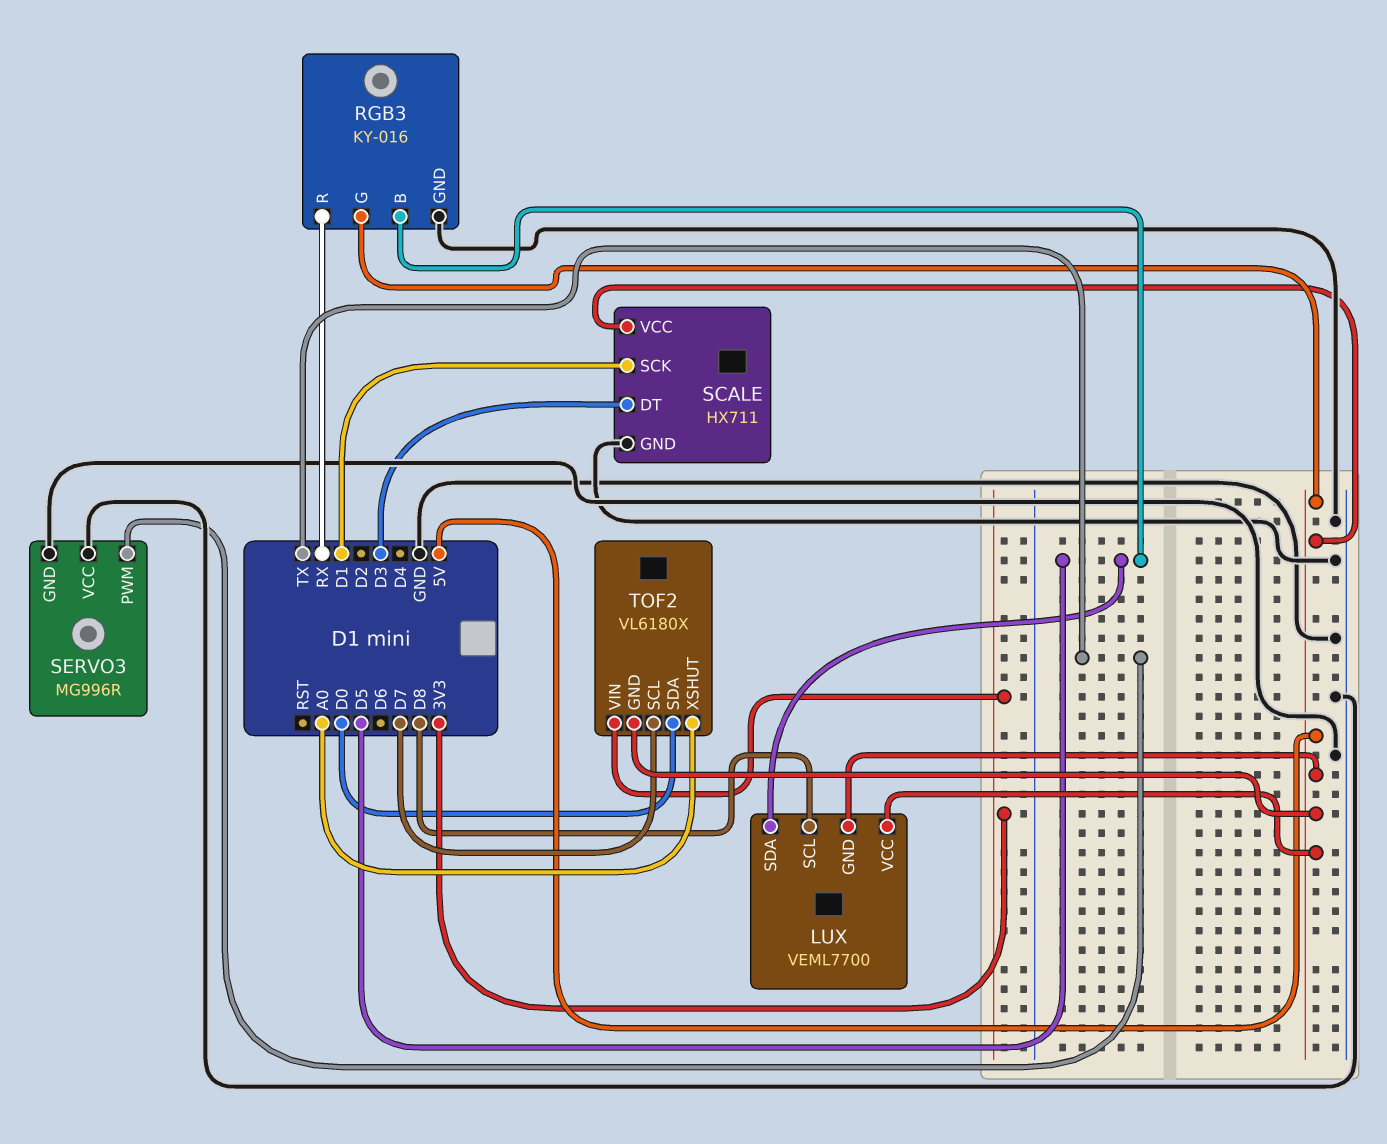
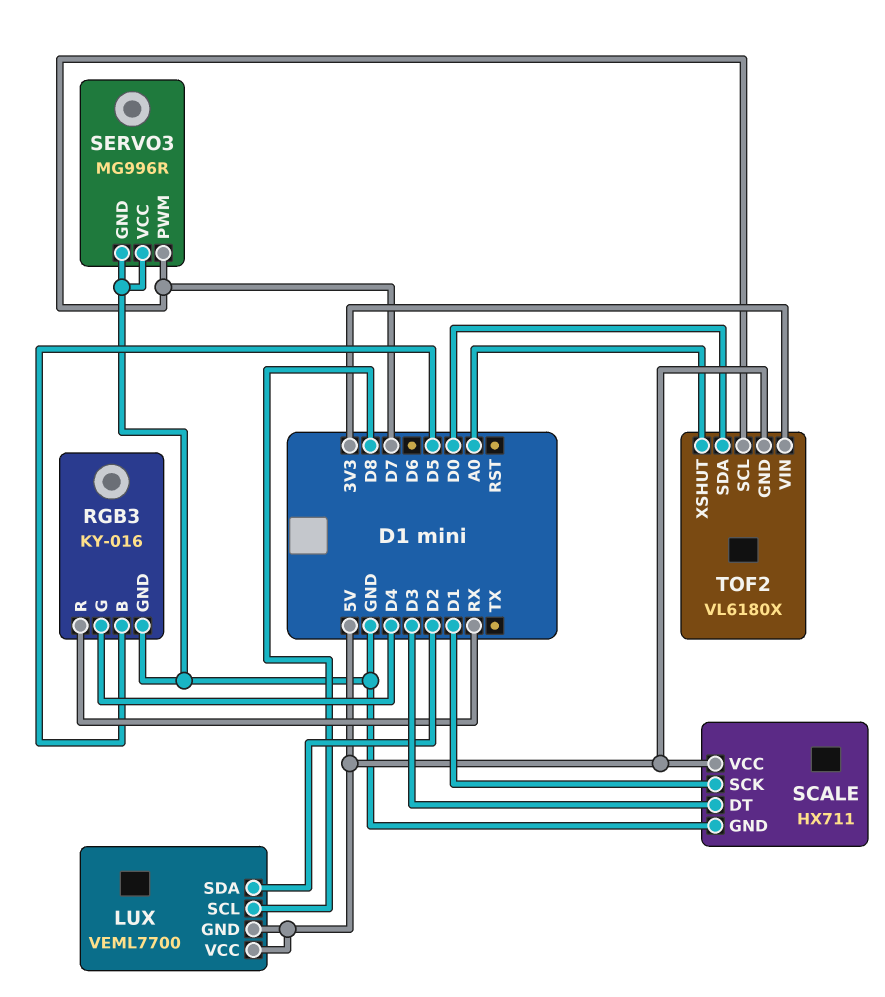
LUX pin SDA: D5 -> D2
RGB3 pin G: 5V -> D4
SERVO3 pin PWM: TX -> D7

